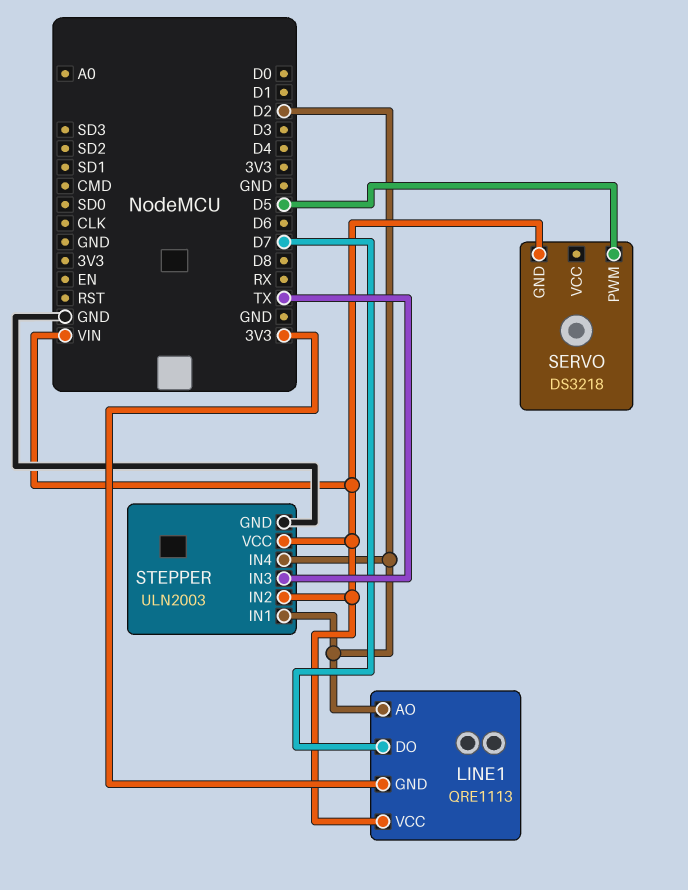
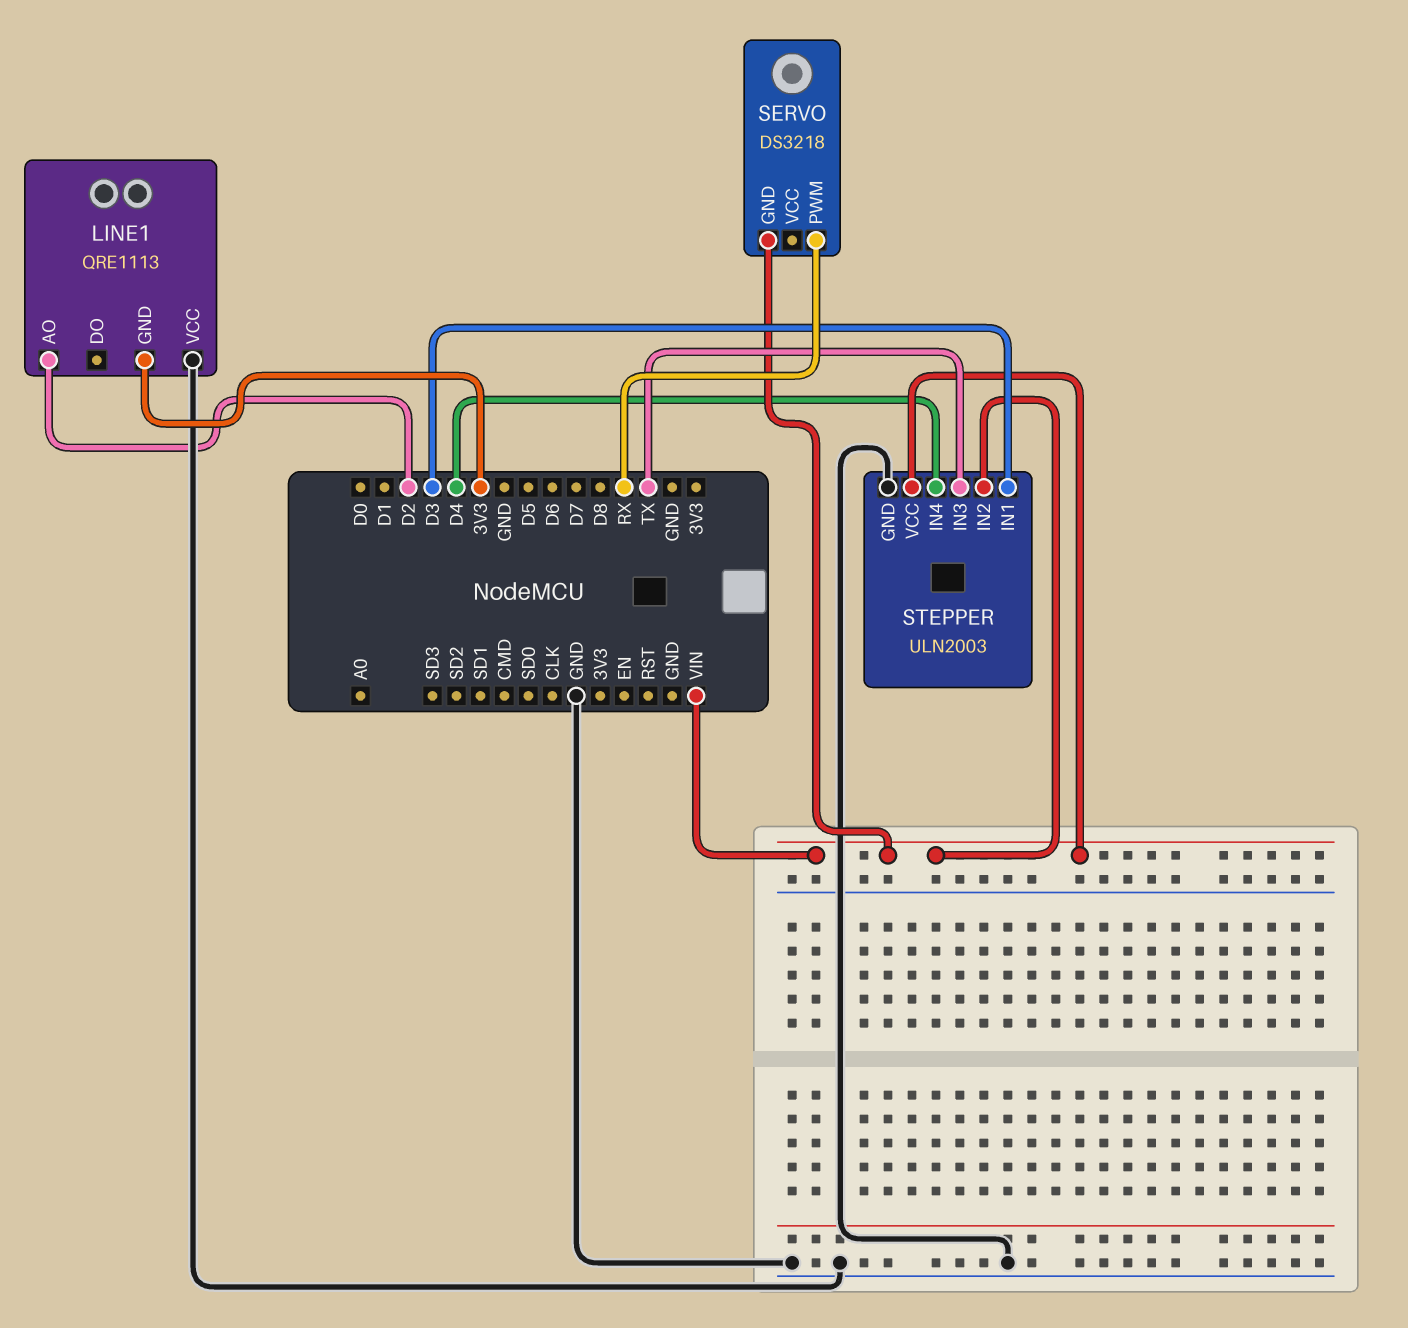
LINE1 pin DO: D7 -> none
LINE1 pin VCC: VIN -> GND
SERVO pin PWM: D5 -> RX
STEPPER pin IN1: D2 -> D3
STEPPER pin IN4: D2 -> D4

